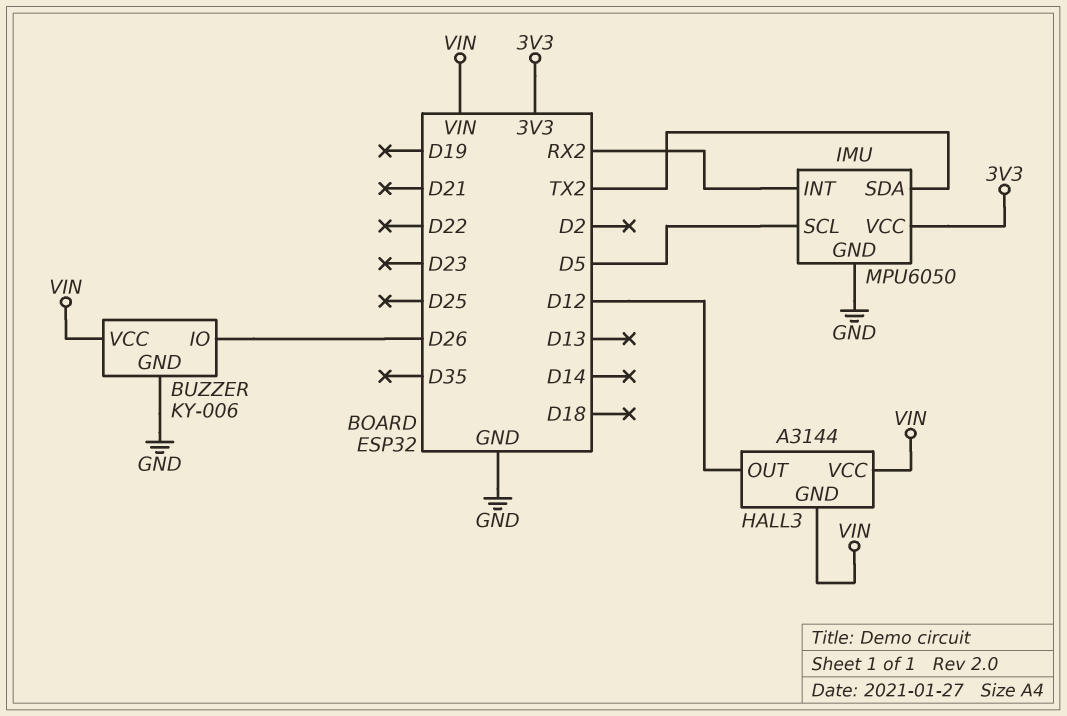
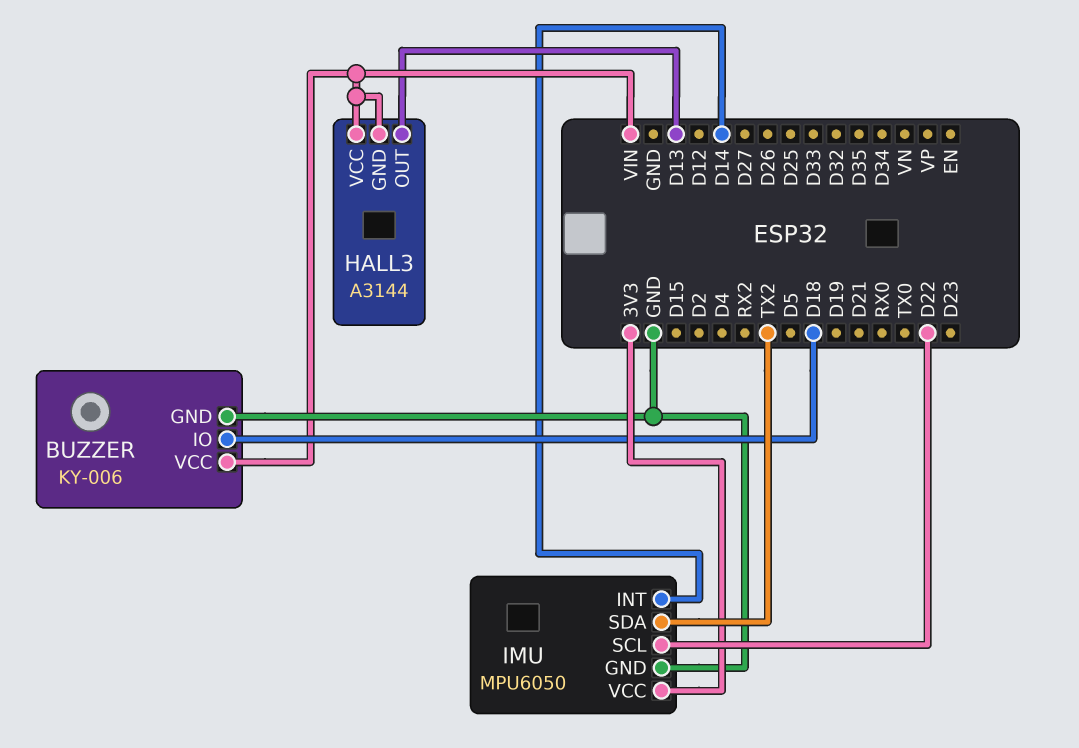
BUZZER pin IO: D26 -> D18
HALL3 pin OUT: D12 -> D13
IMU pin INT: RX2 -> D14
IMU pin SCL: D5 -> D22

